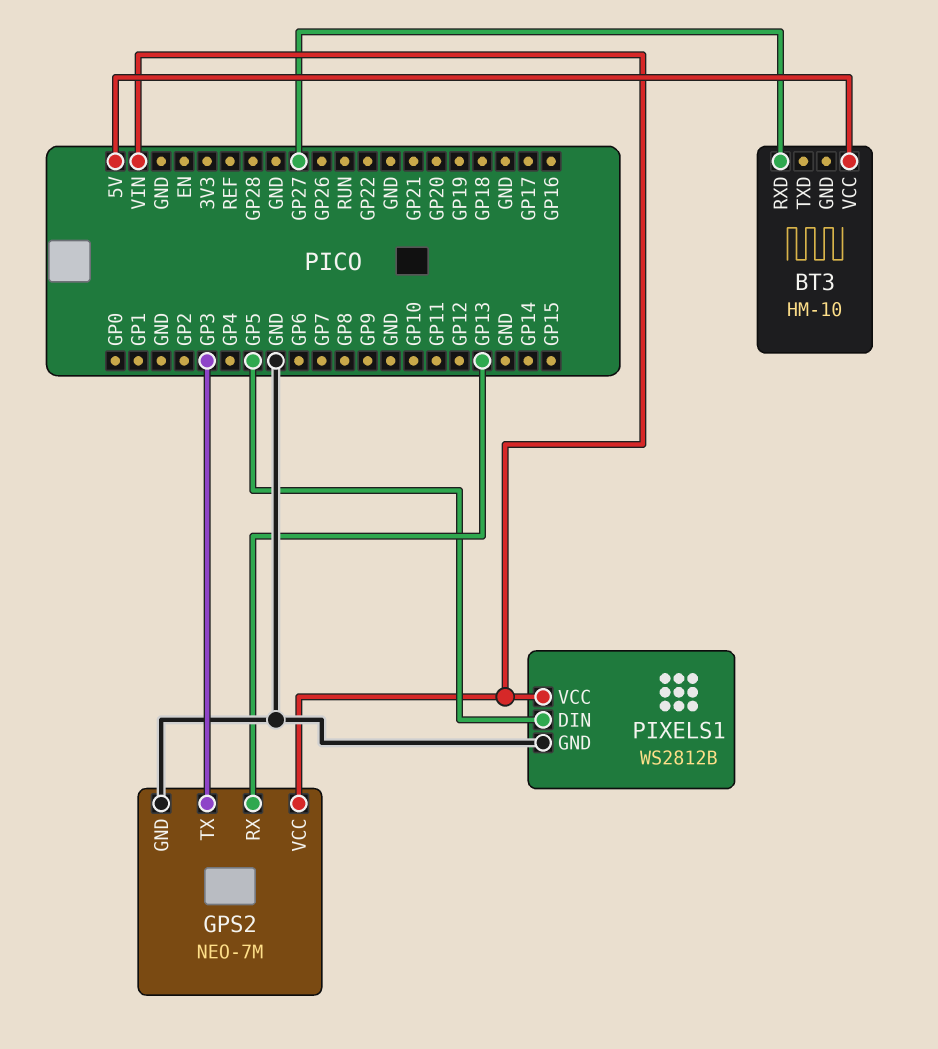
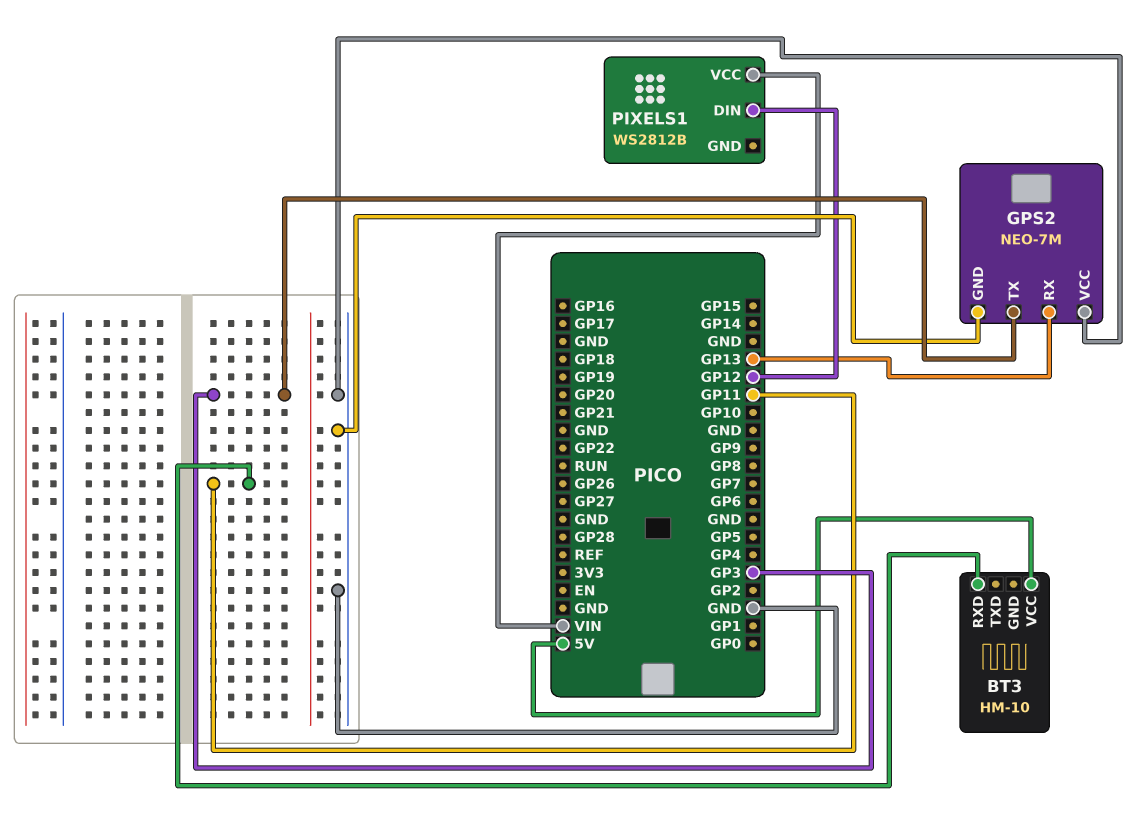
BT3 pin RXD: GP27 -> GP11
GPS2 pin VCC: VIN -> GND
PIXELS1 pin DIN: GP5 -> GP12
PIXELS1 pin GND: GND -> none

